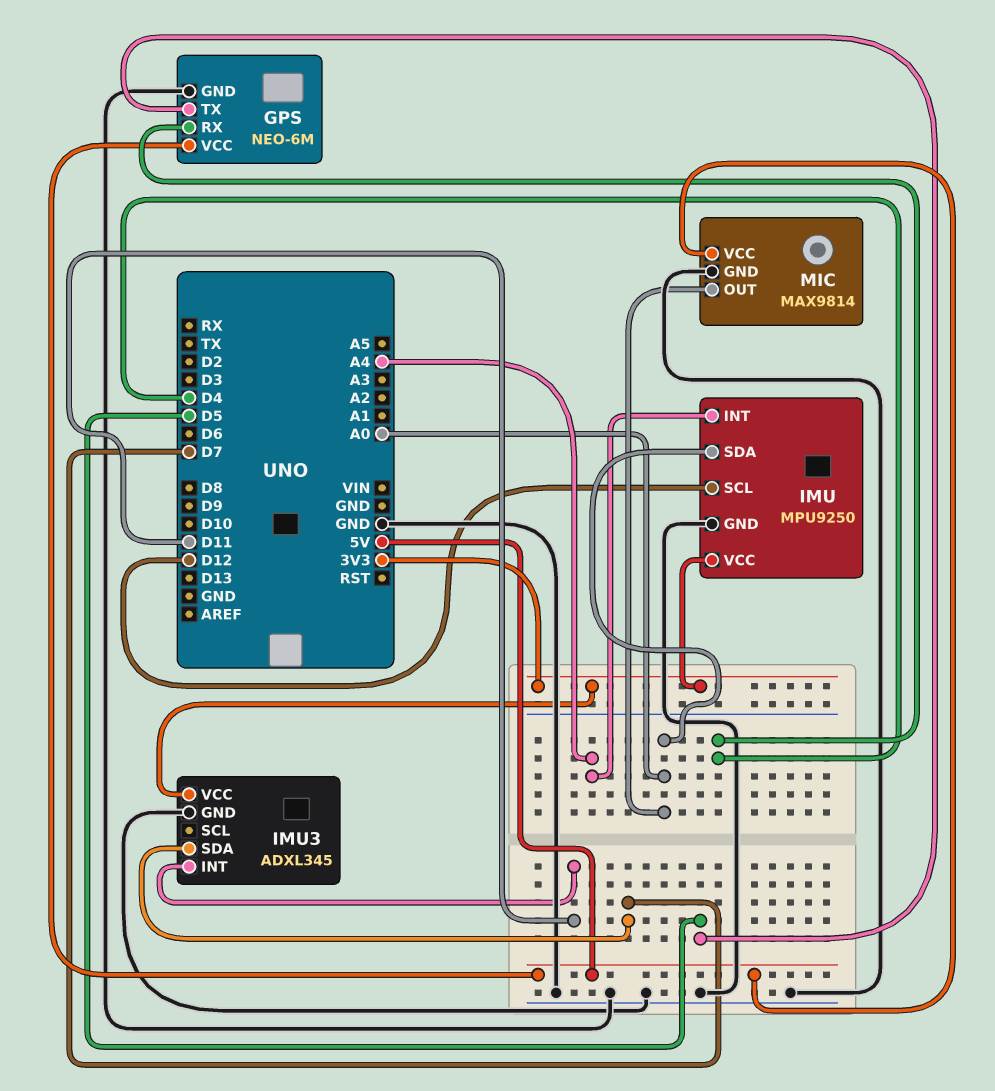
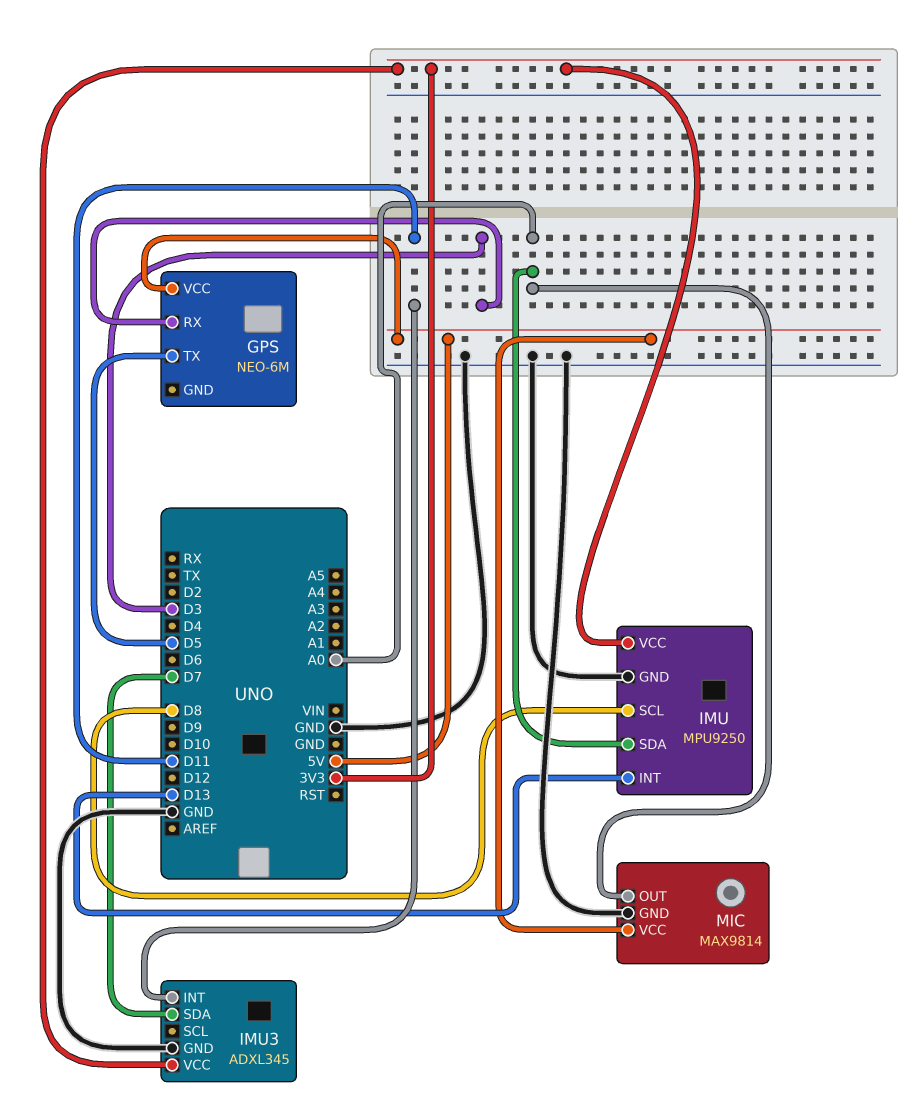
GPS pin GND: GND -> none
GPS pin RX: D4 -> D3
IMU pin INT: A4 -> D13
IMU pin SCL: D12 -> D8

